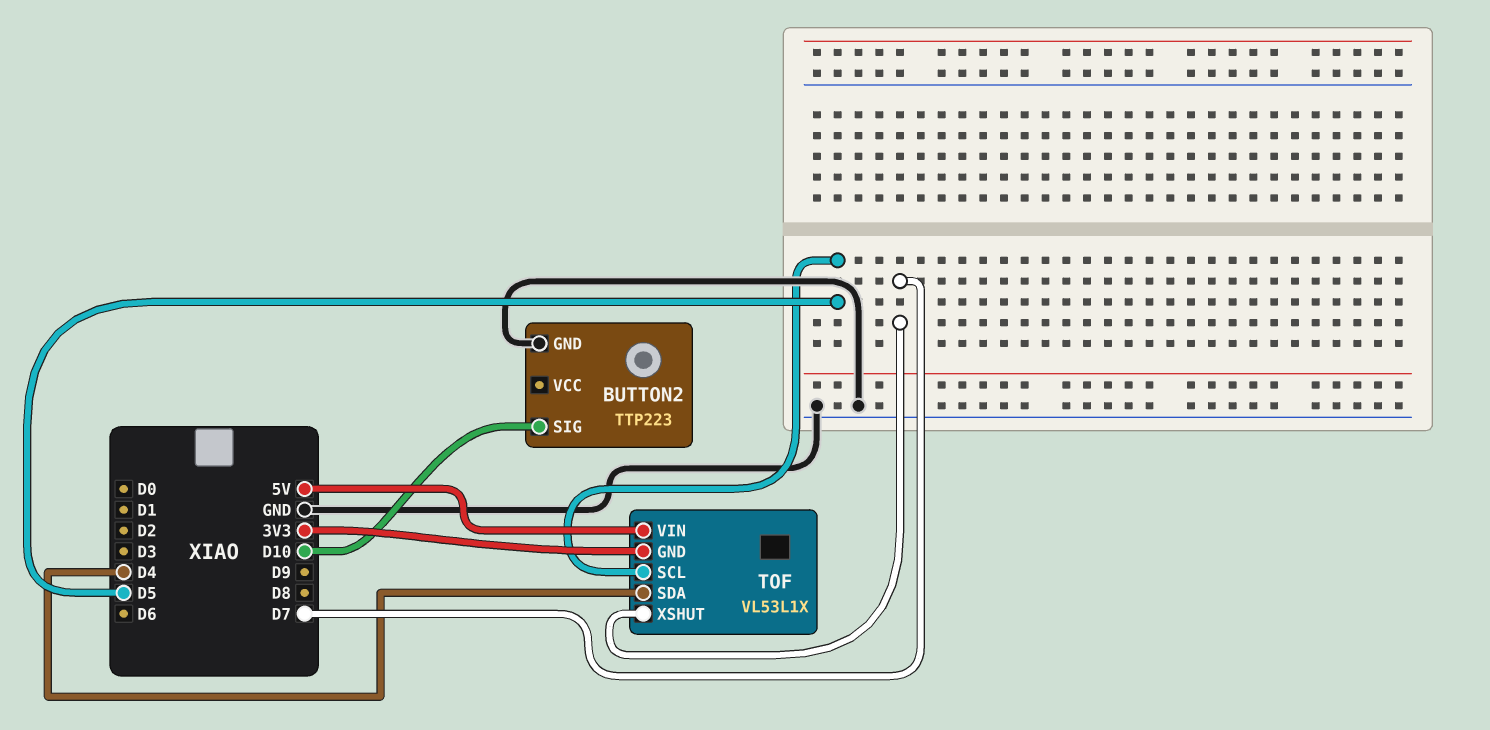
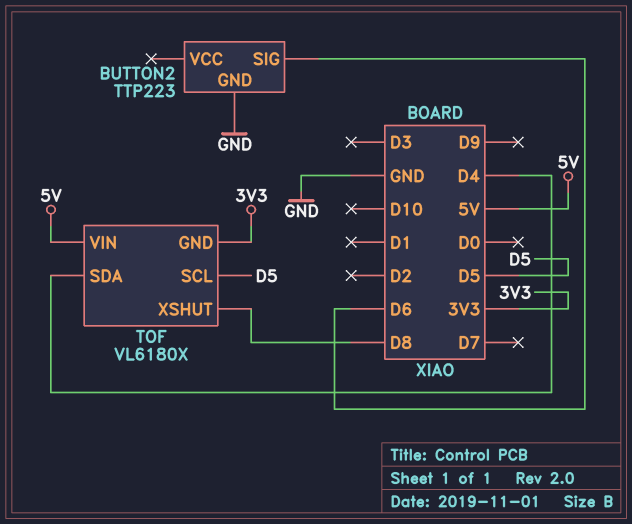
BUTTON2 pin SIG: D10 -> D6
TOF: VL53L1X -> VL6180X
TOF pin XSHUT: D7 -> D8

